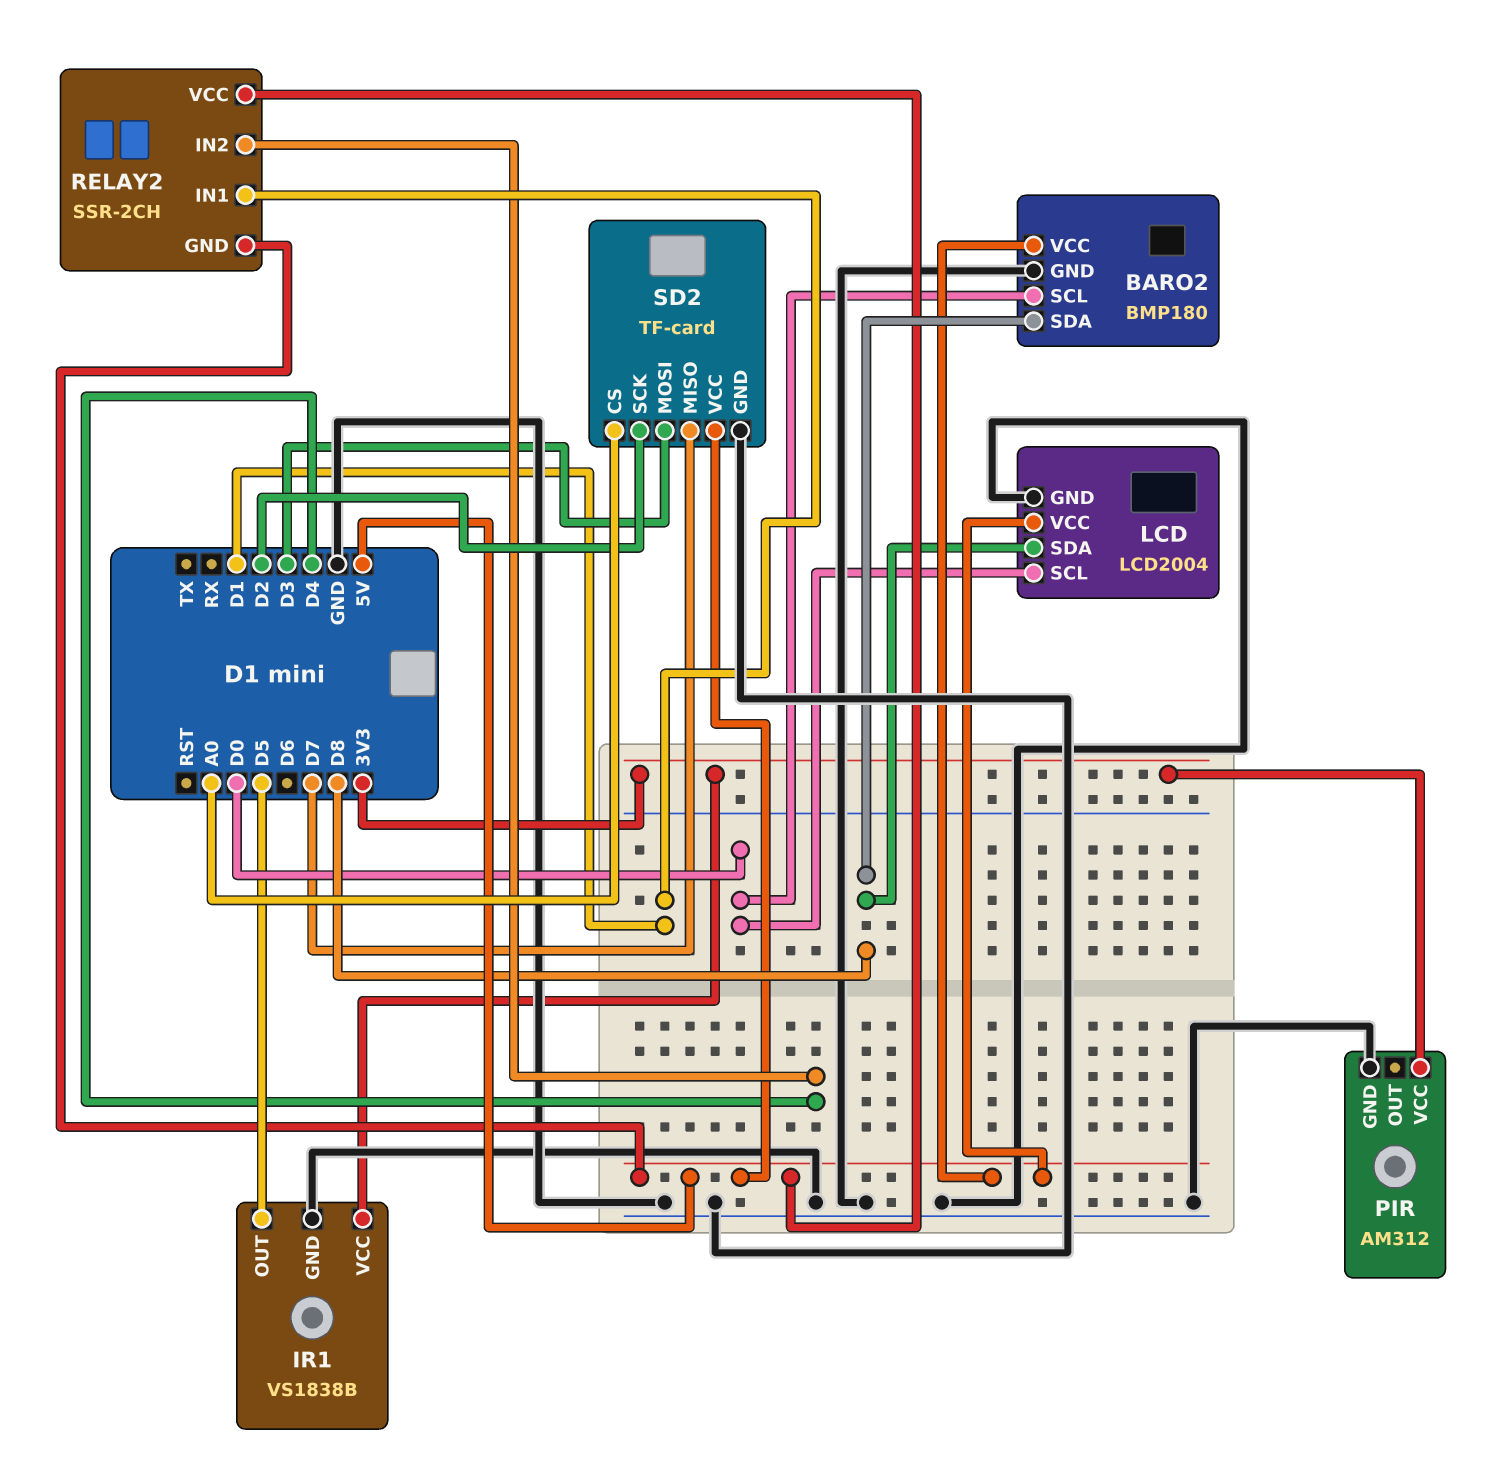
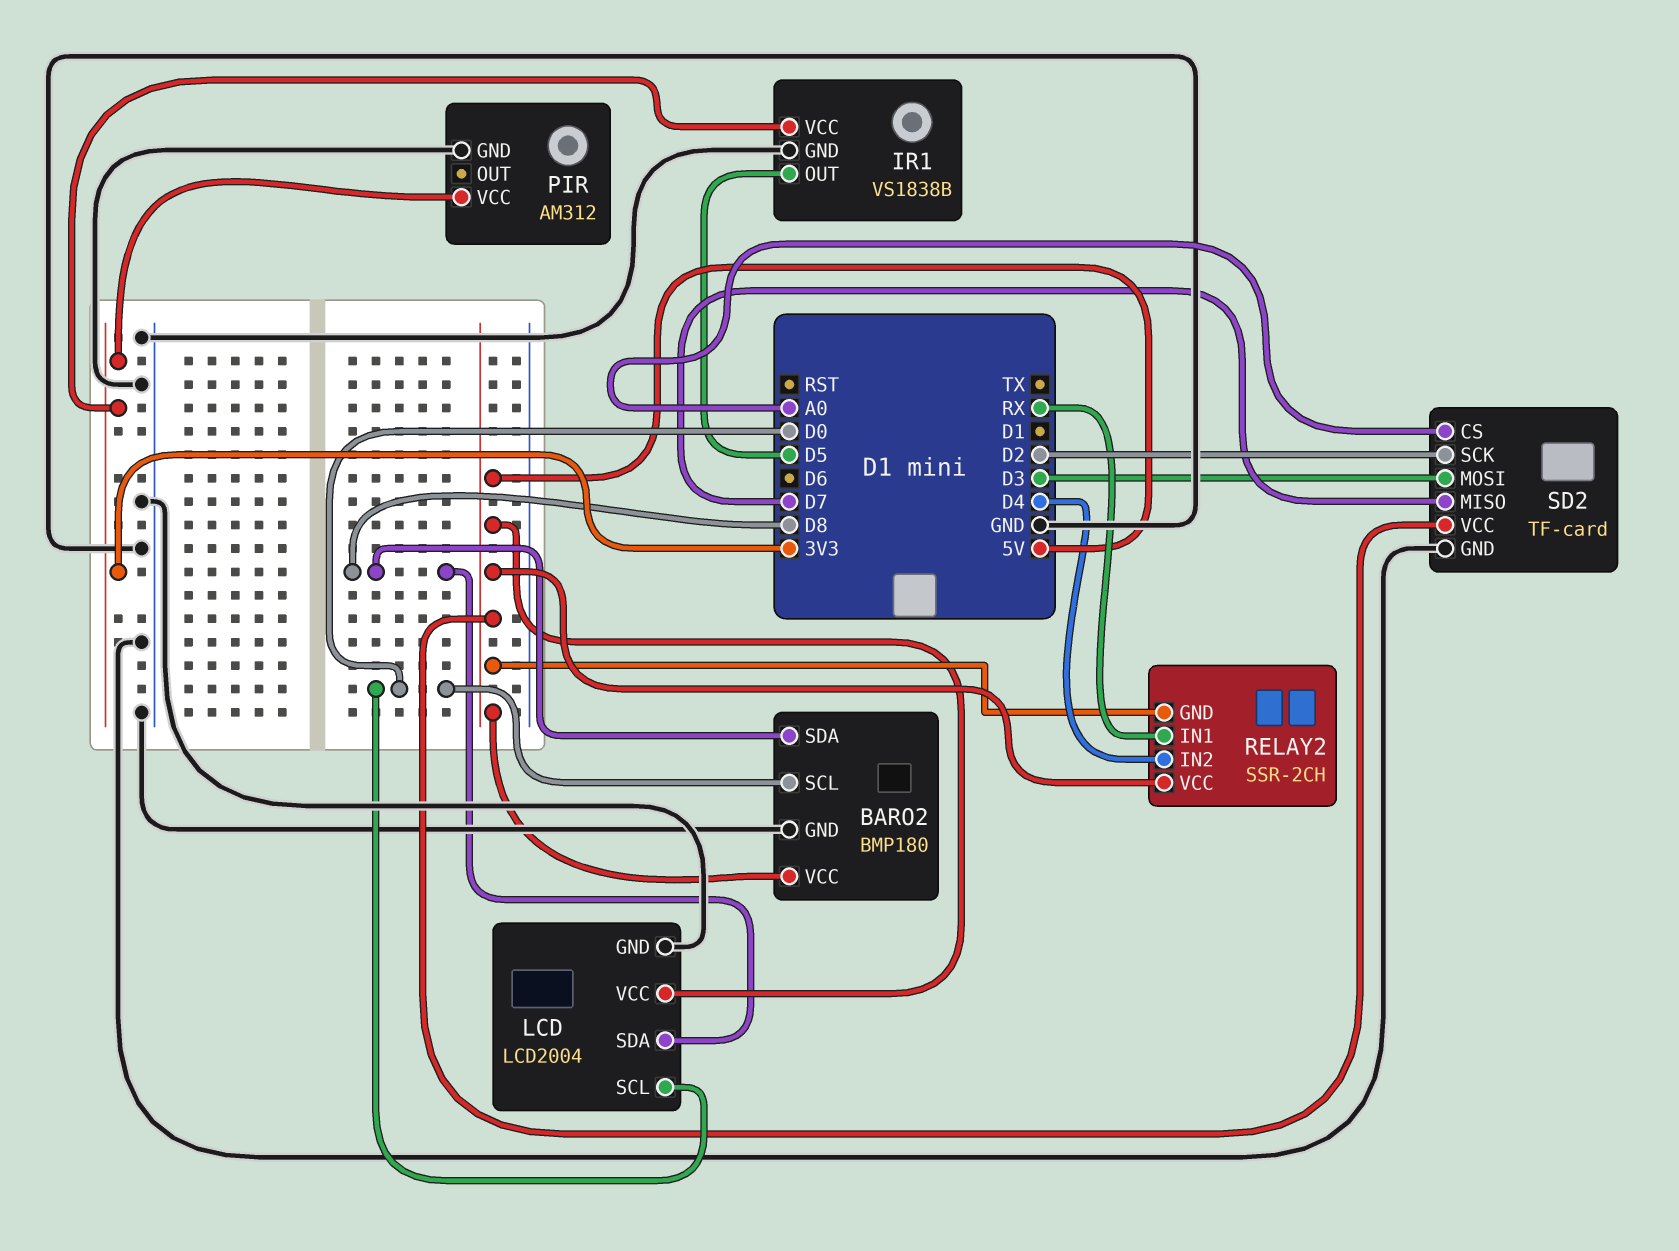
RELAY2 pin IN1: D1 -> RX

